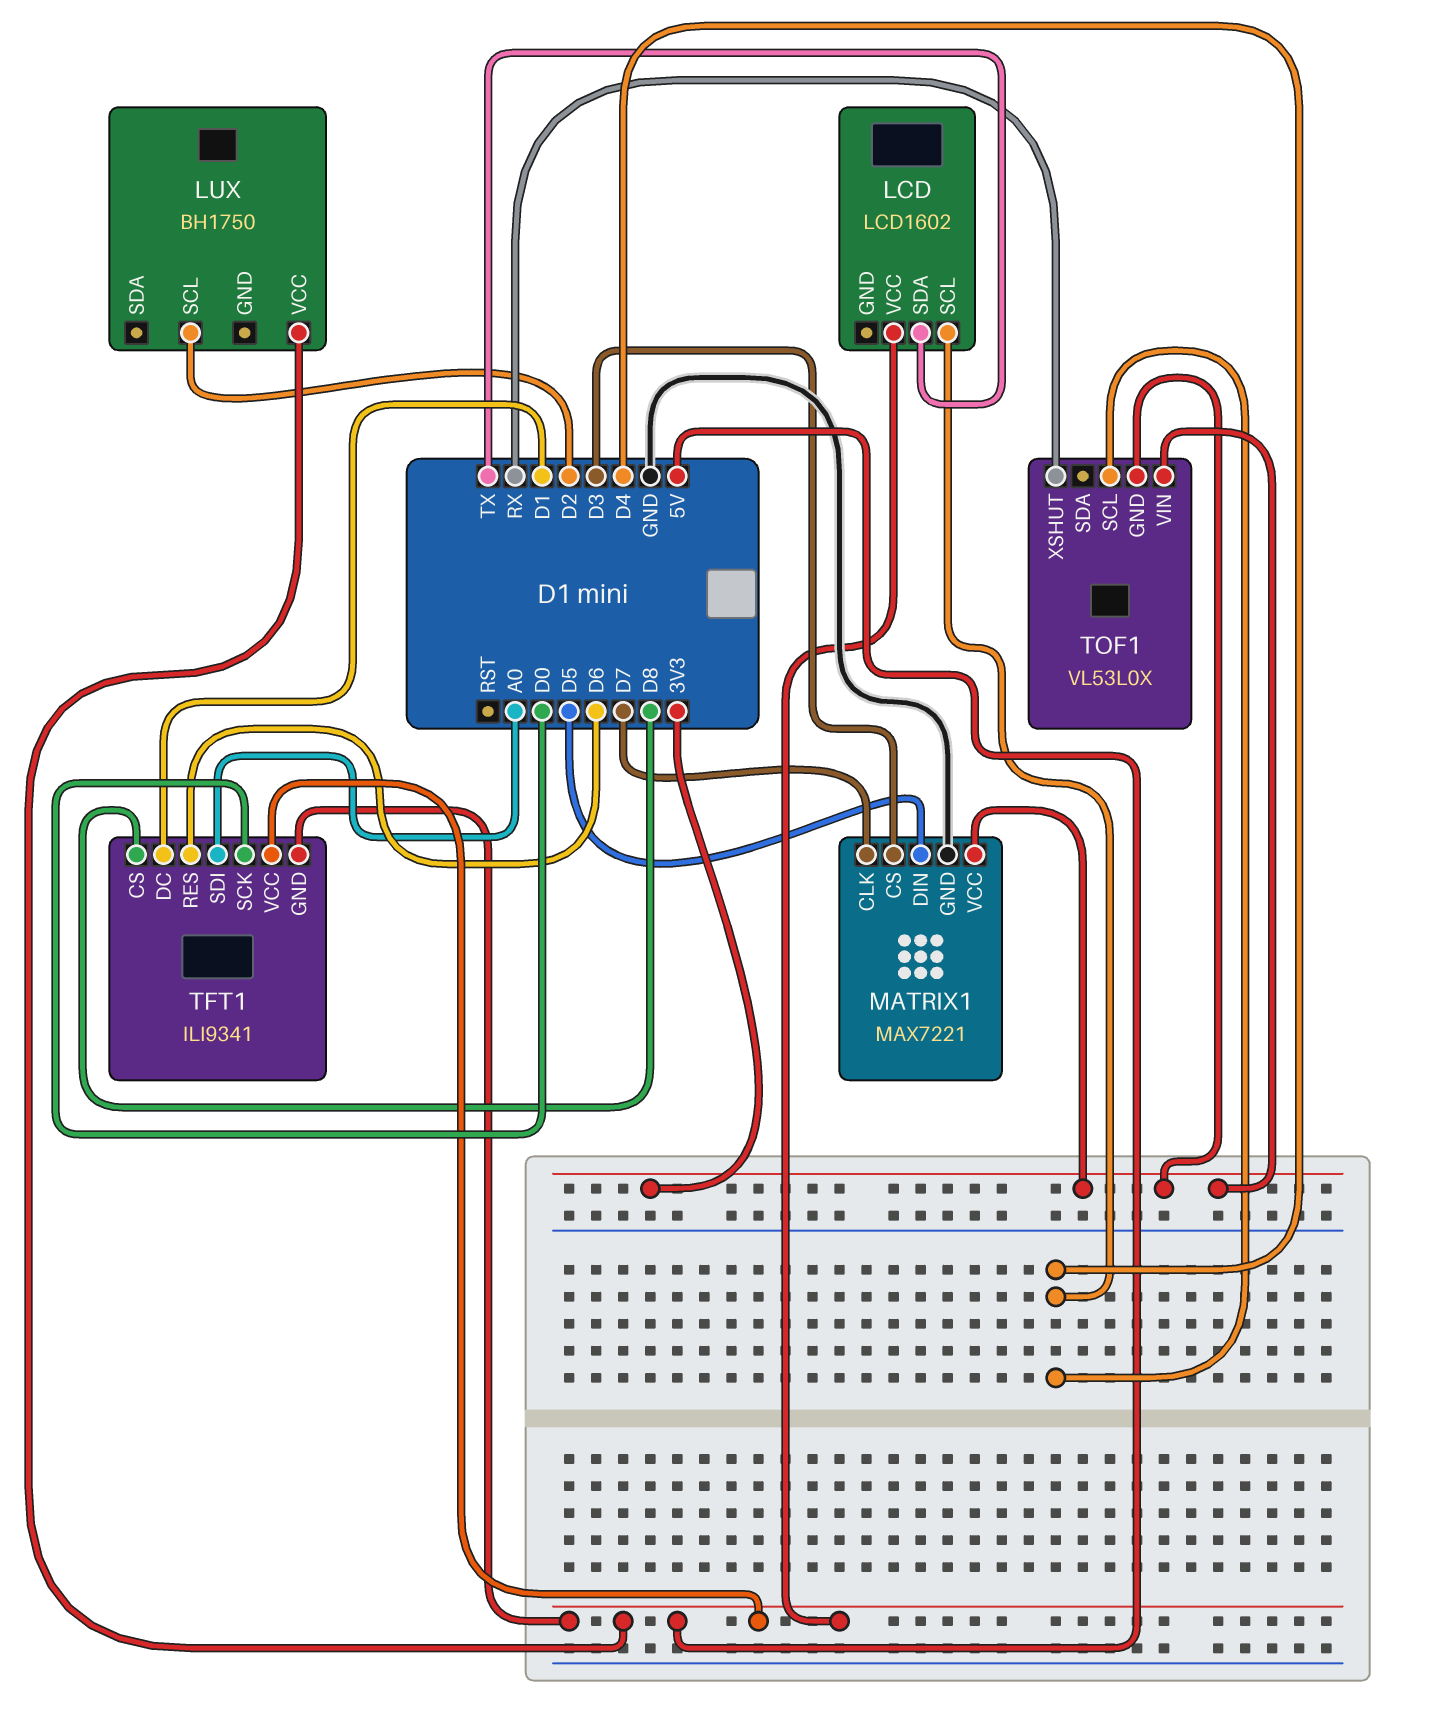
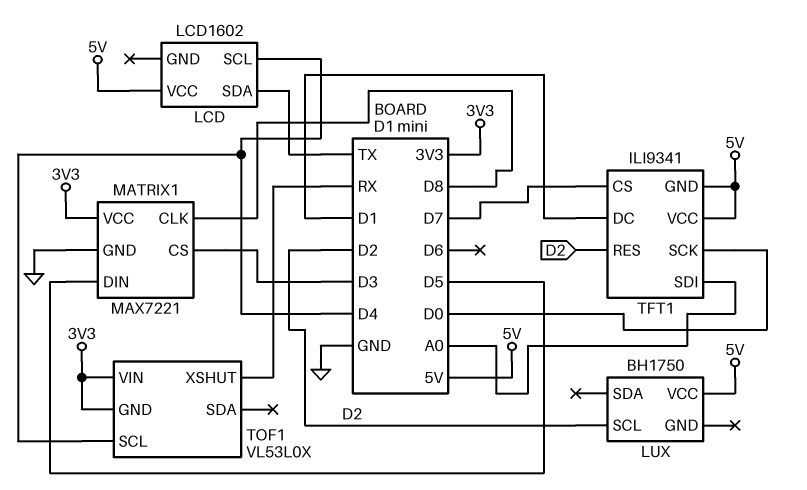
MATRIX1 pin CLK: D7 -> D8
TFT1 pin CS: D8 -> D7
TFT1 pin RES: D6 -> D2

